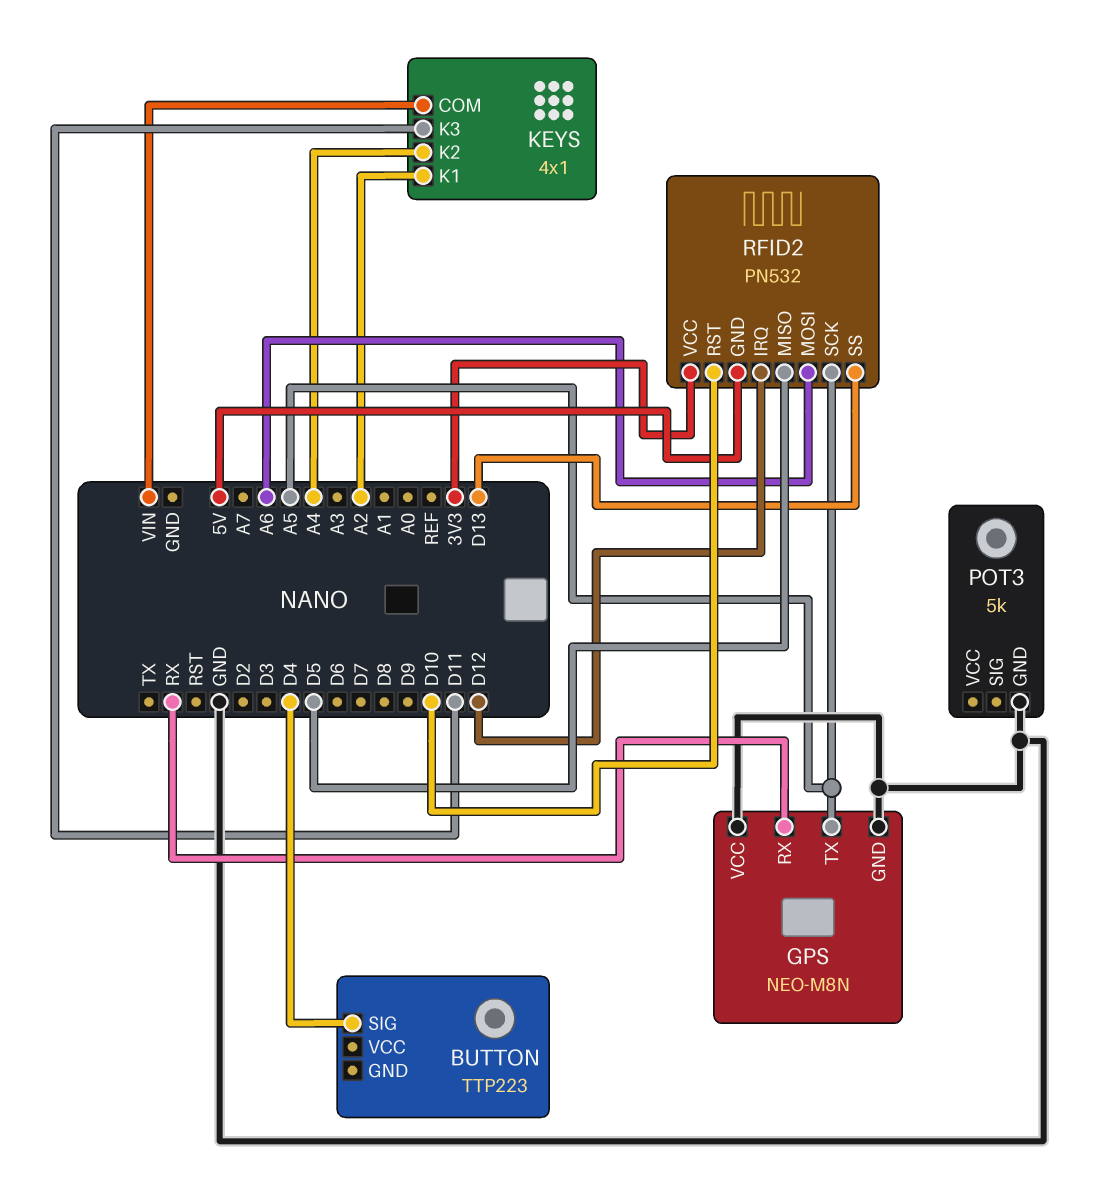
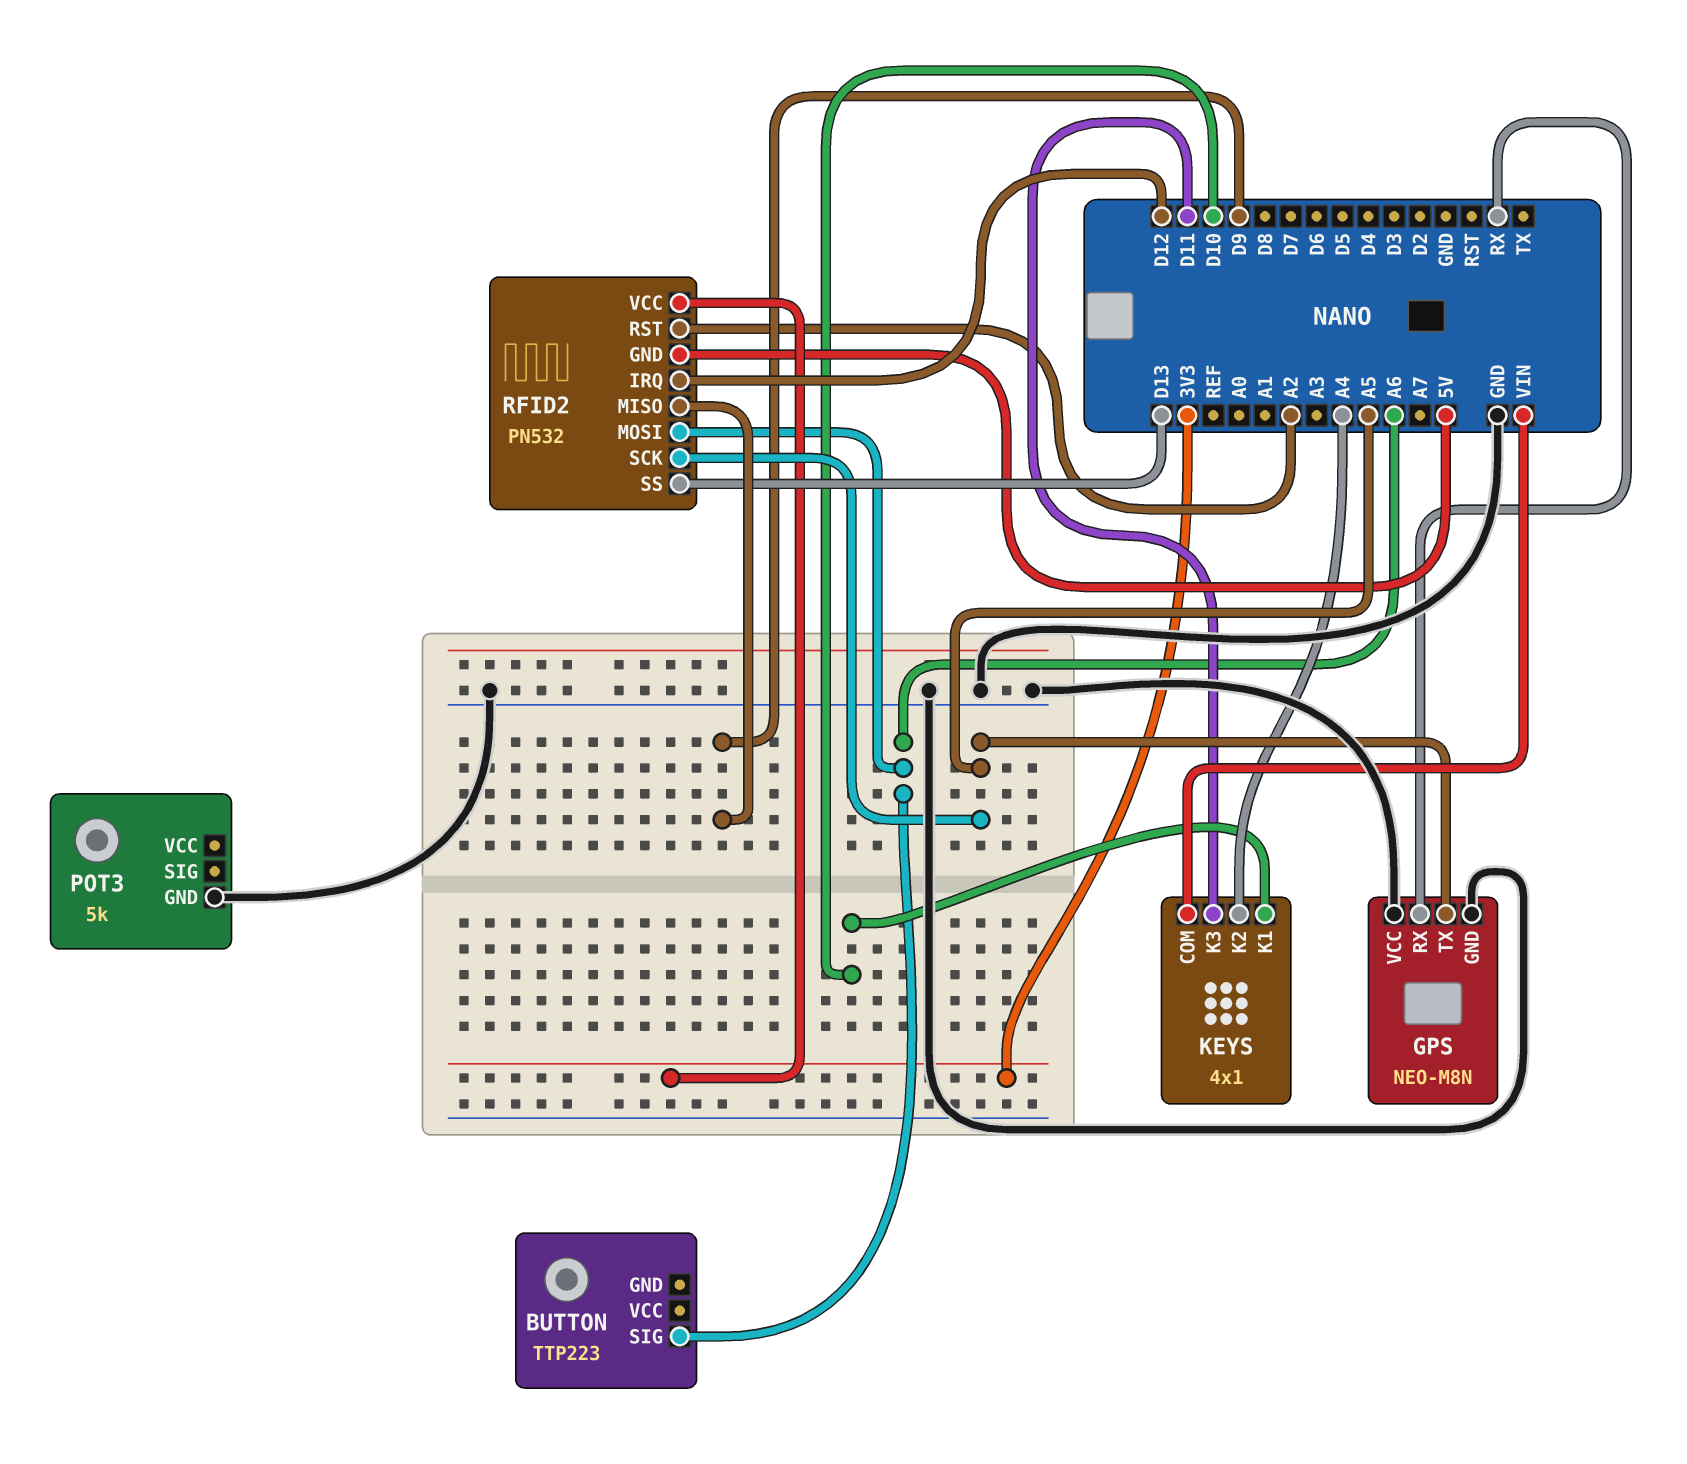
BUTTON pin SIG: D4 -> A6
KEYS pin K1: A2 -> D10
RFID2 pin MISO: D5 -> D9
RFID2 pin RST: D10 -> A2

